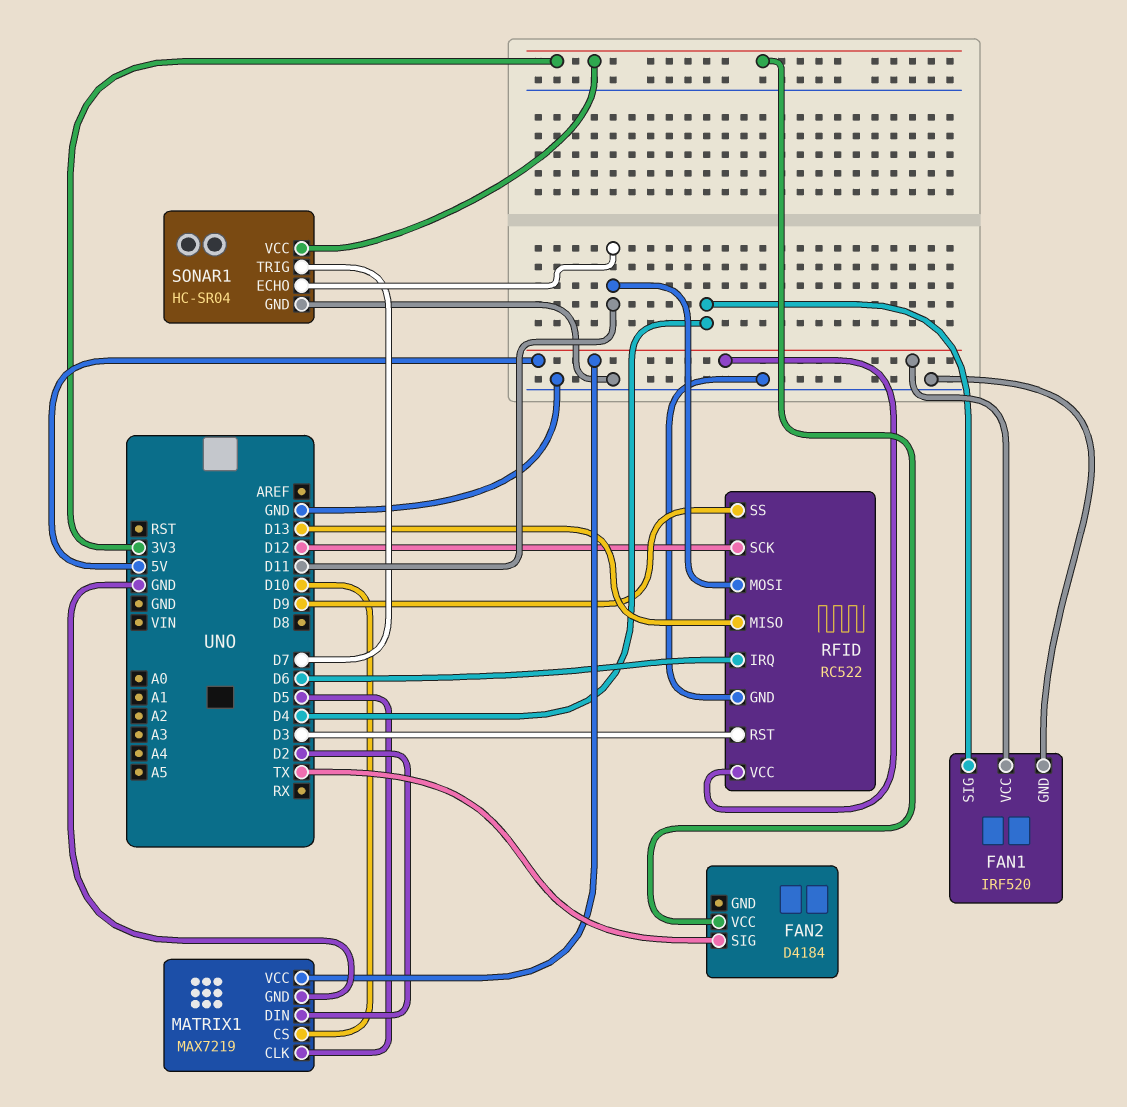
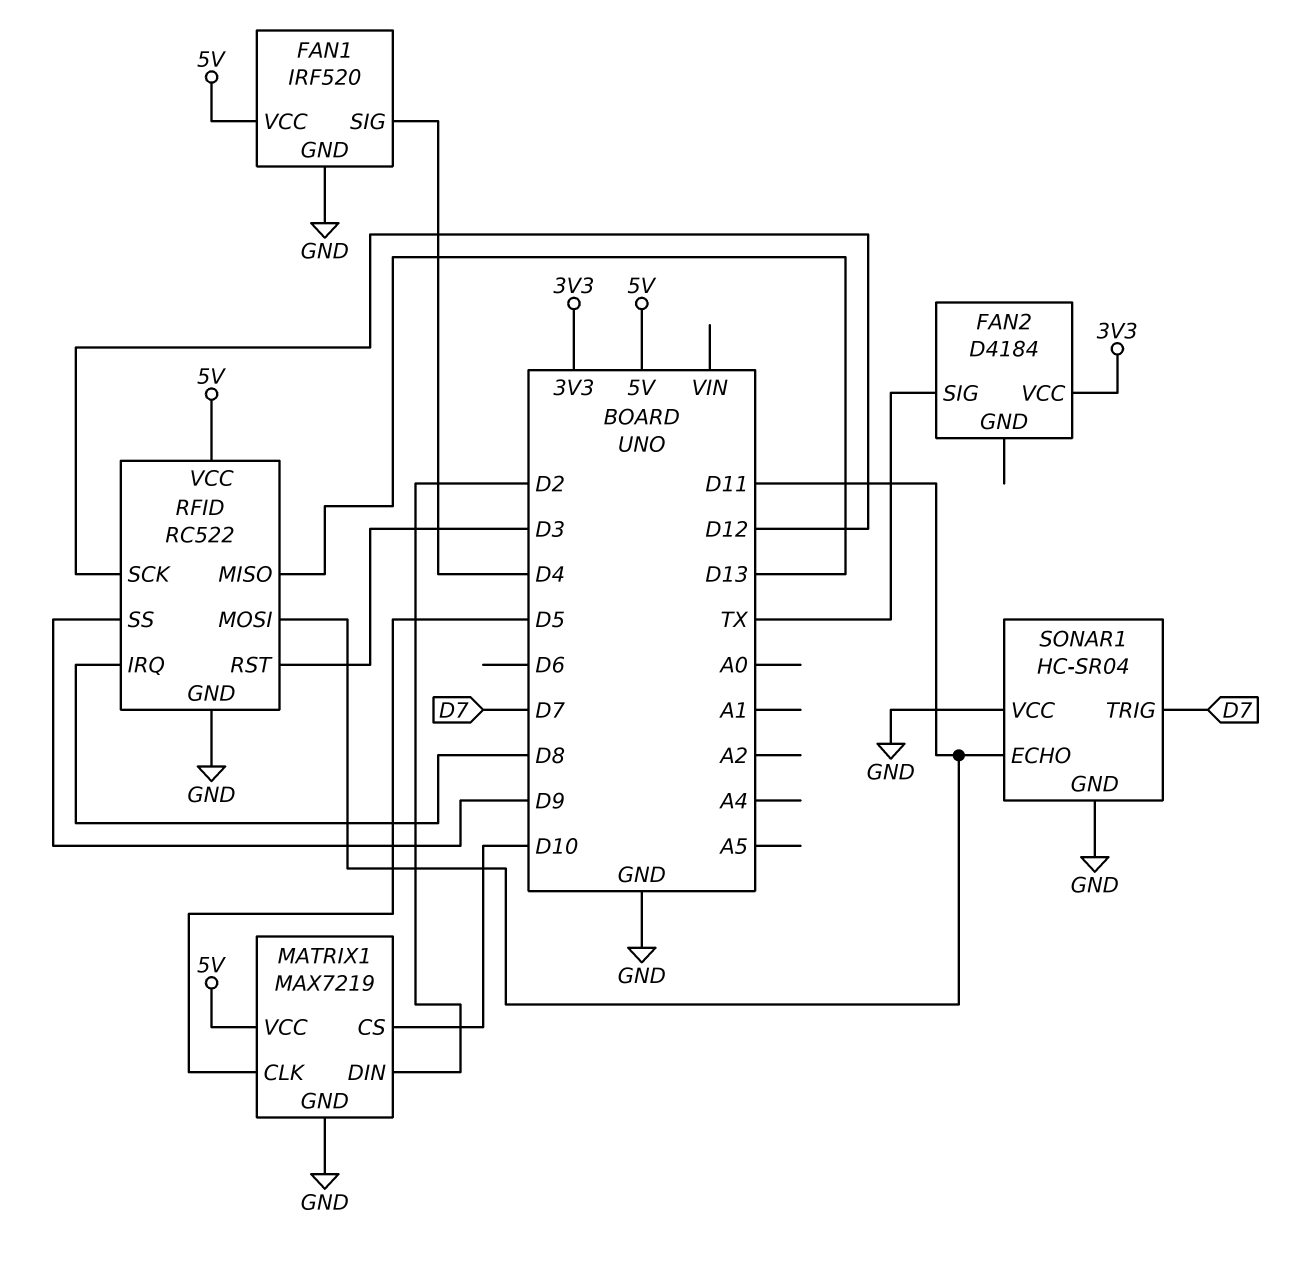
RFID pin IRQ: D6 -> D8
SONAR1 pin VCC: 3V3 -> GND

